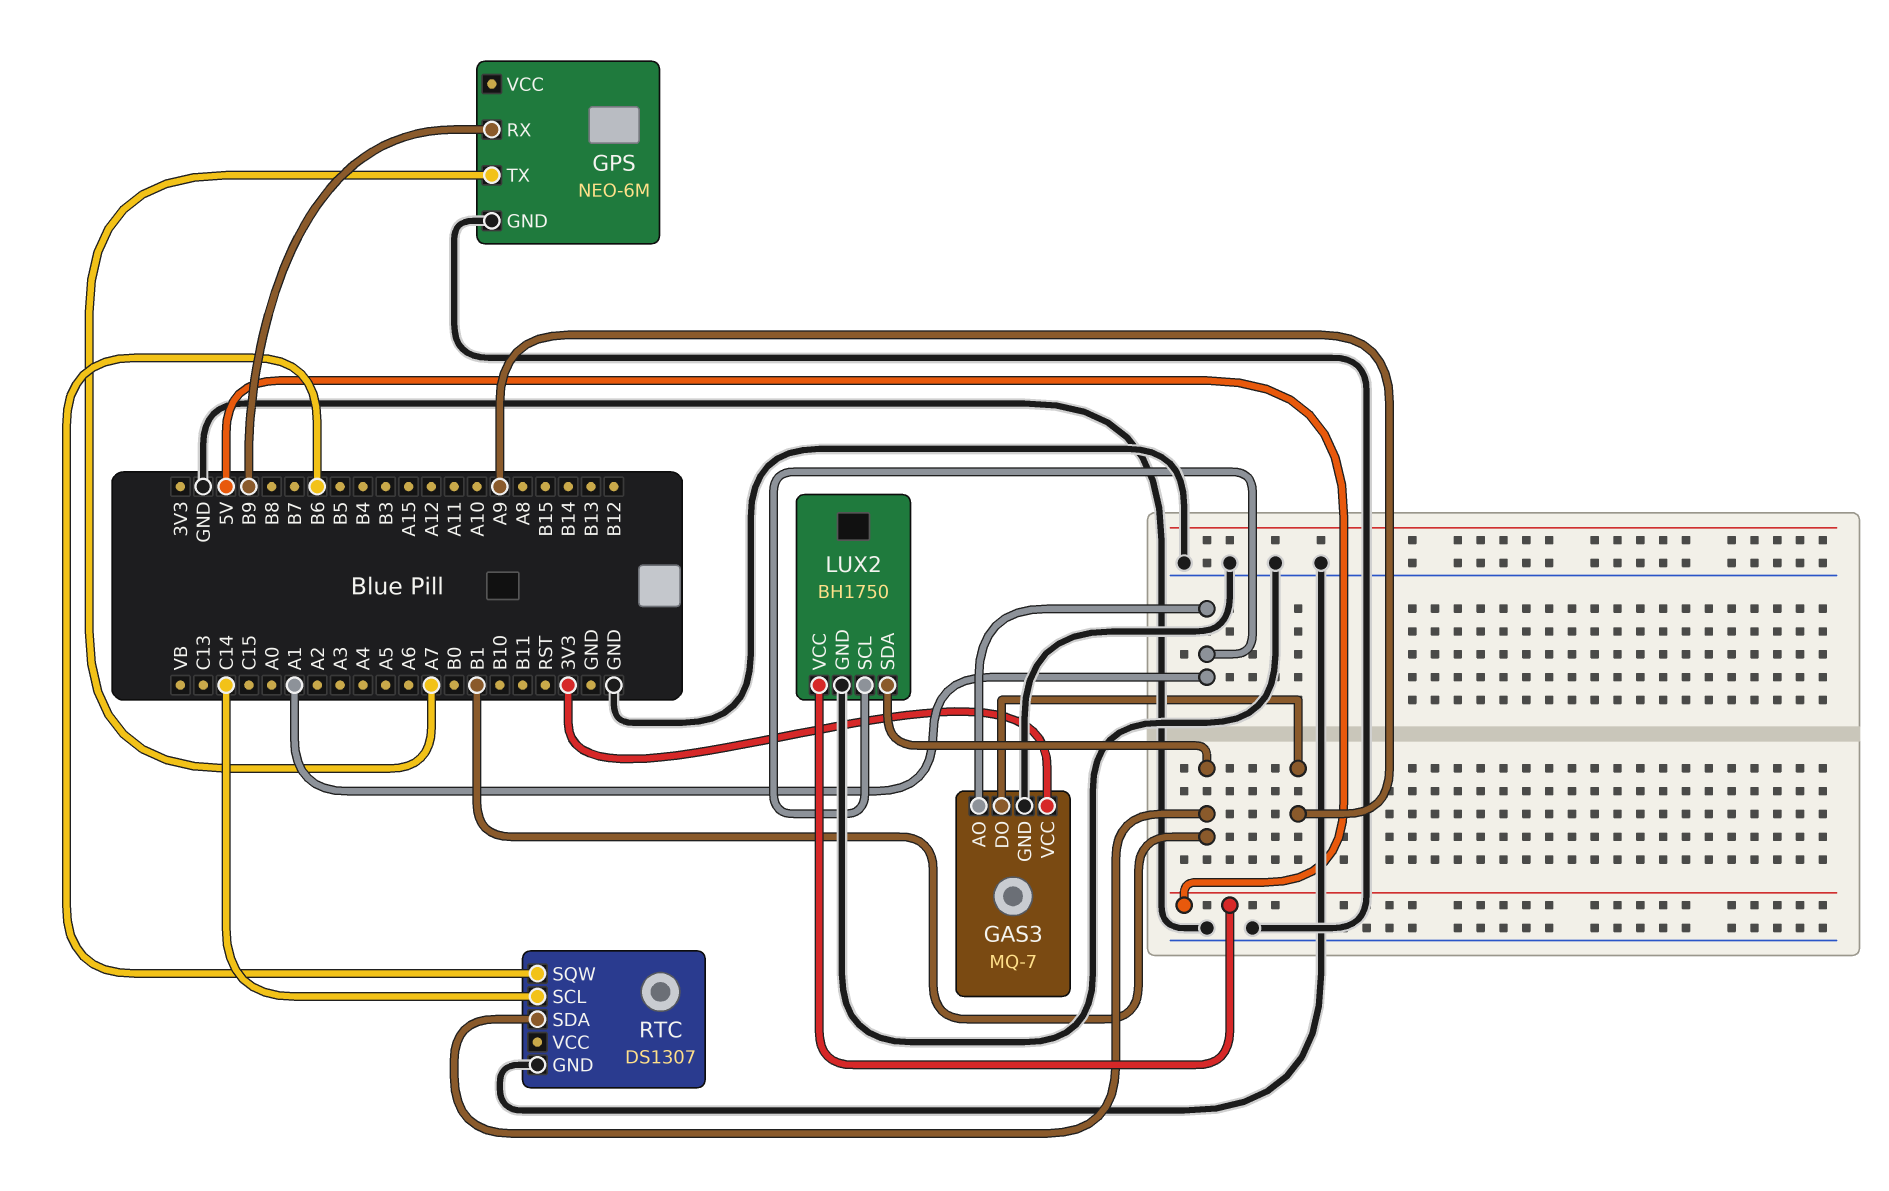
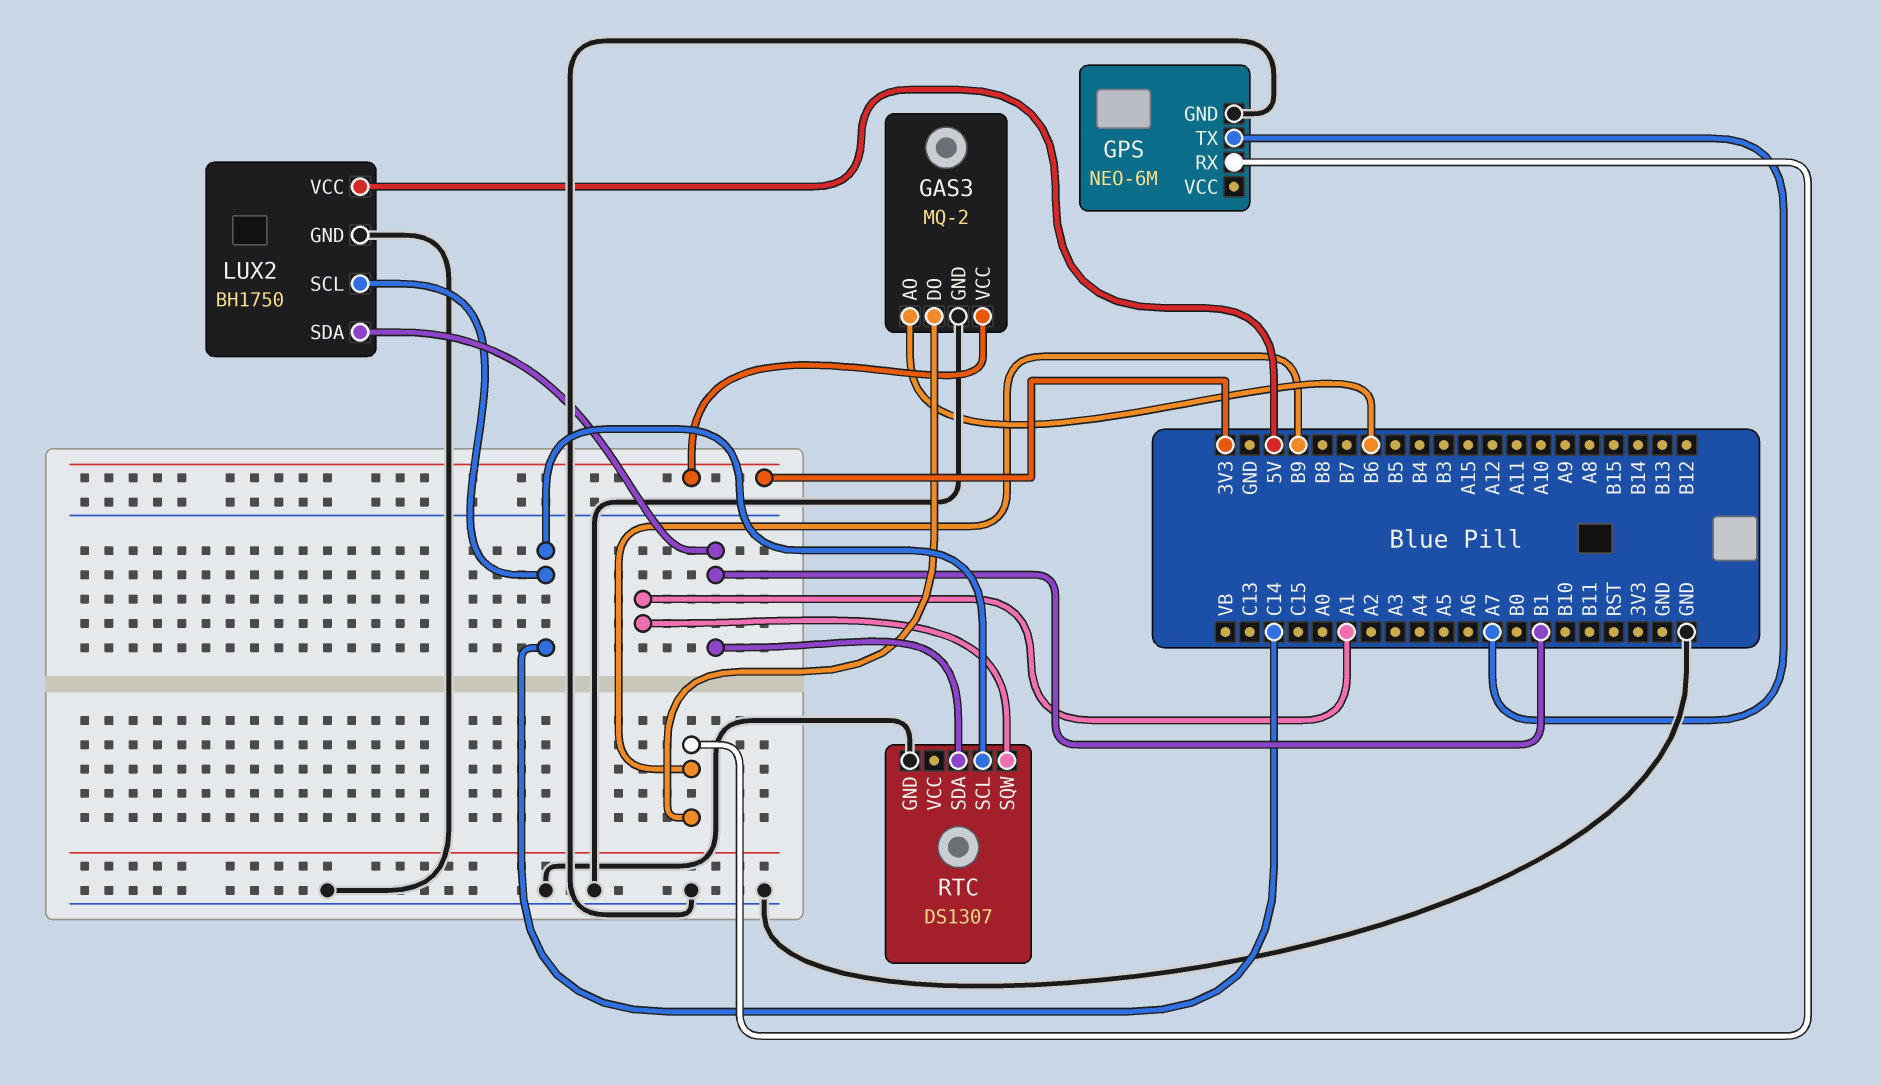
GAS3: MQ-7 -> MQ-2
GAS3 pin AO: A1 -> B6
GAS3 pin DO: A9 -> B9
LUX2 pin SCL: A1 -> C14
RTC pin SQW: B6 -> A1

